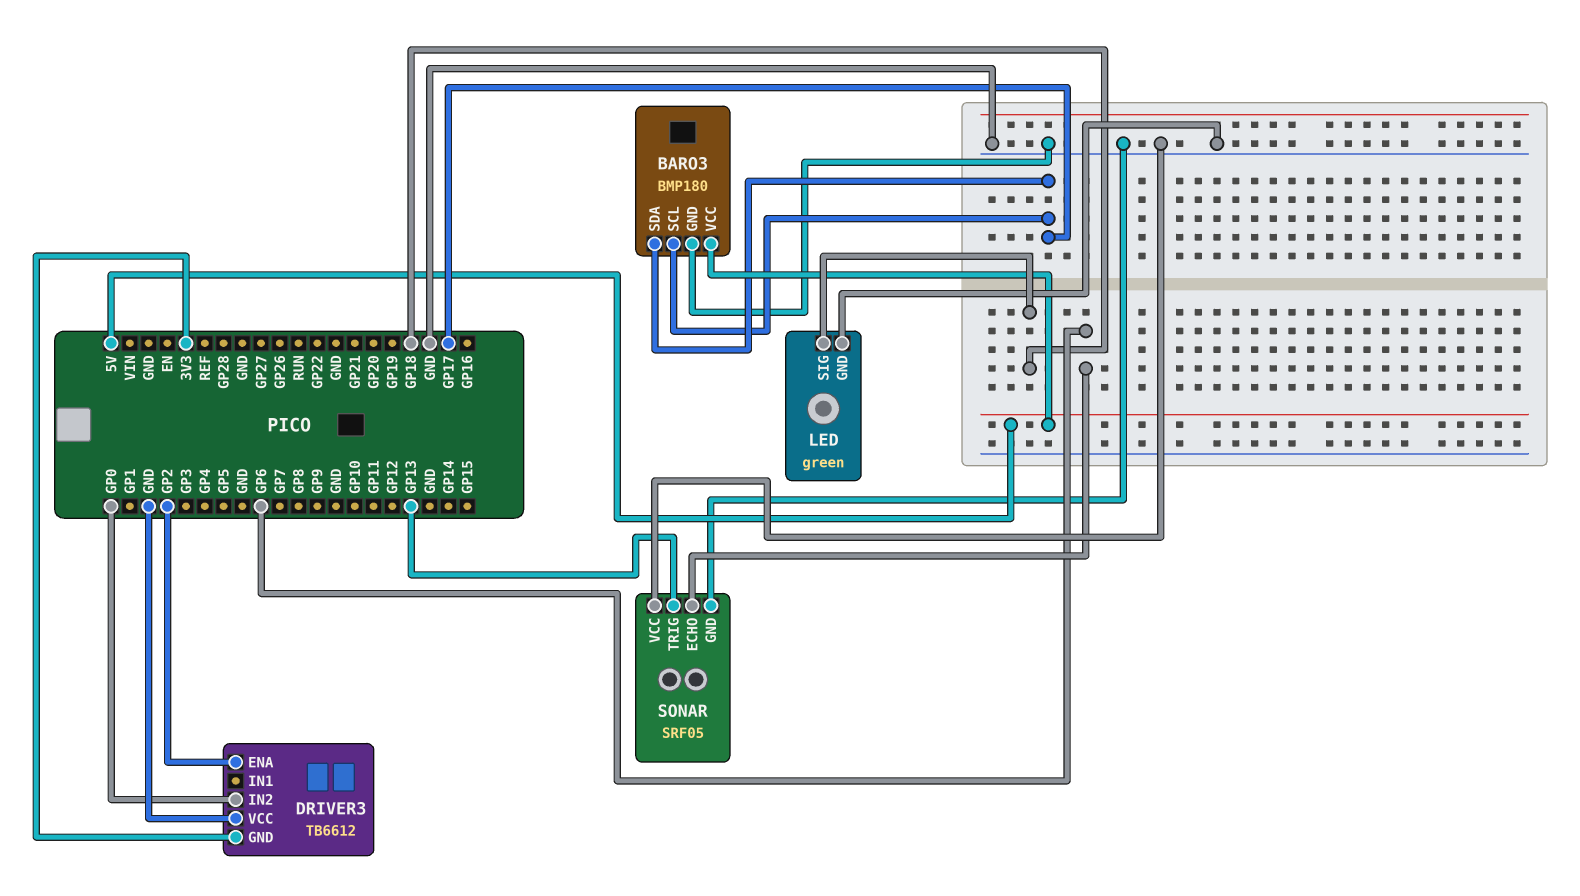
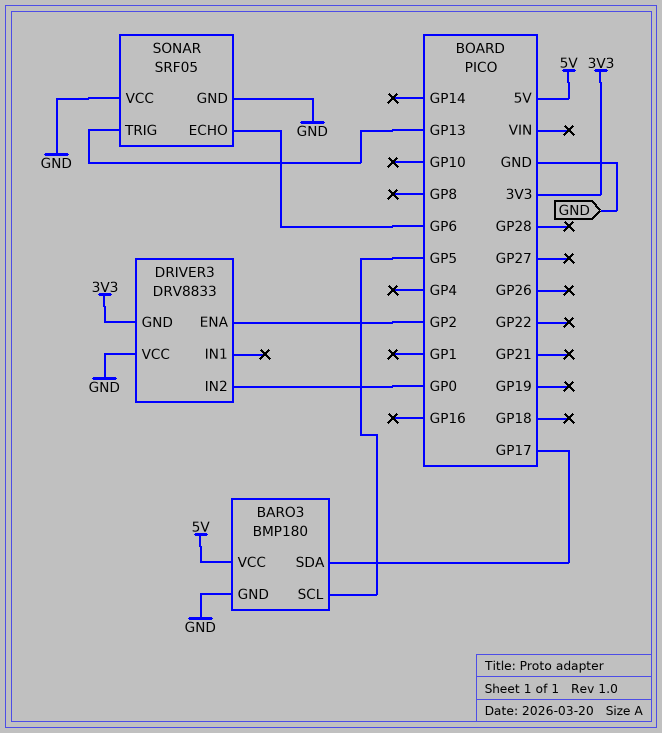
BARO3 pin SCL: GP17 -> GP5
DRIVER3: TB6612 -> DRV8833
LED: green -> none
LED pin GND: GND -> none
LED pin SIG: GP18 -> none

